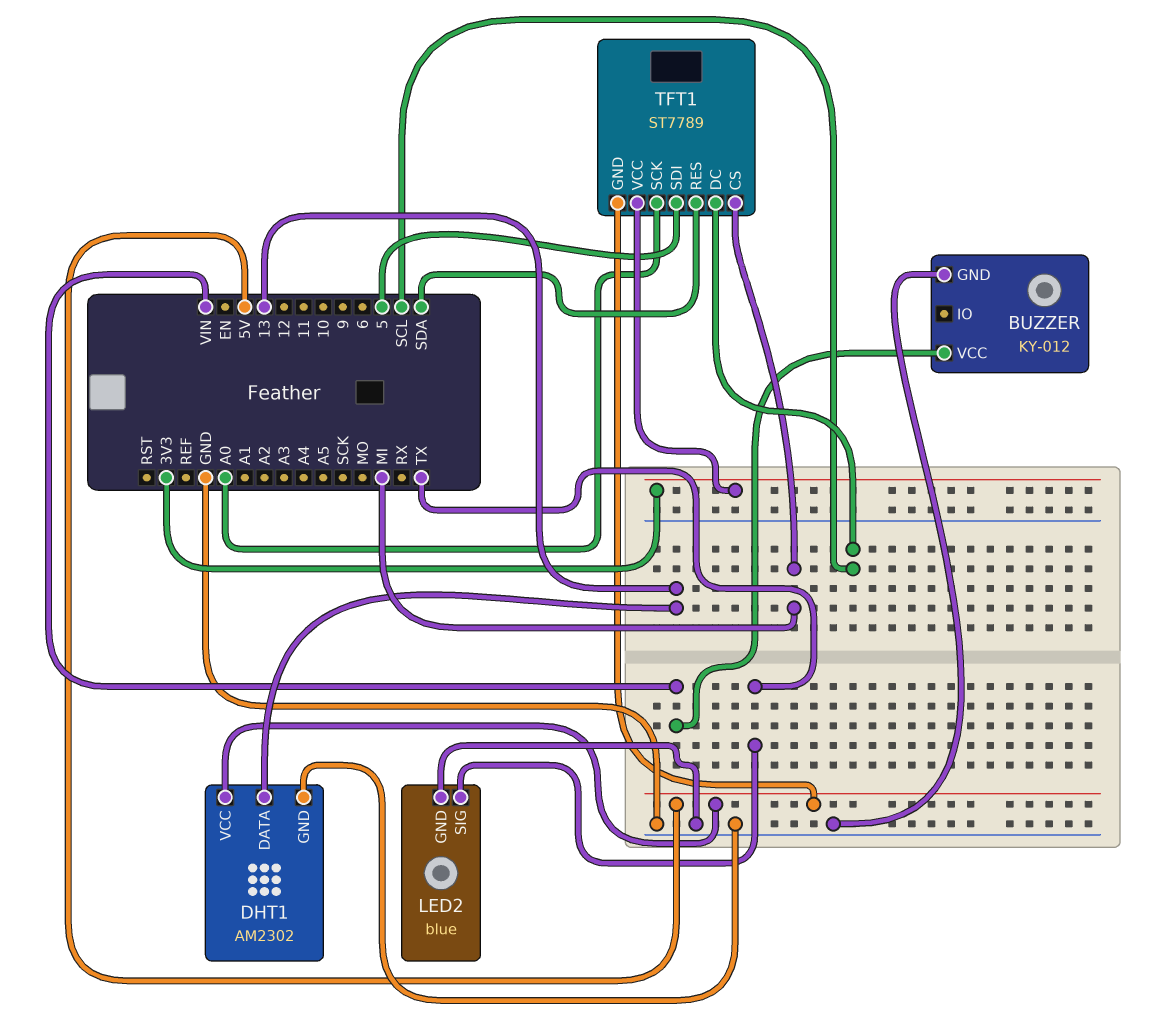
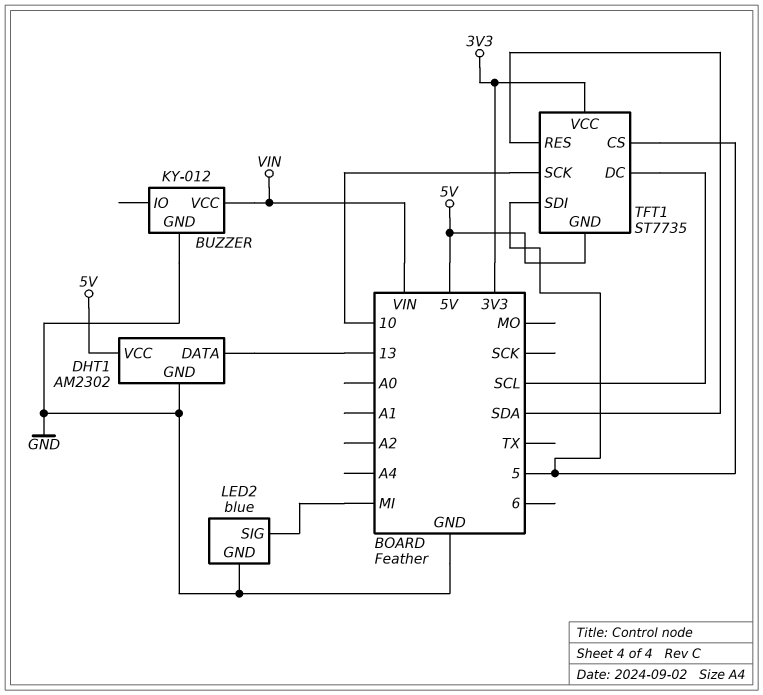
LED2 pin SIG: TX -> MI
TFT1: ST7789 -> ST7735
TFT1 pin CS: MI -> 5
TFT1 pin SCK: A0 -> 10

